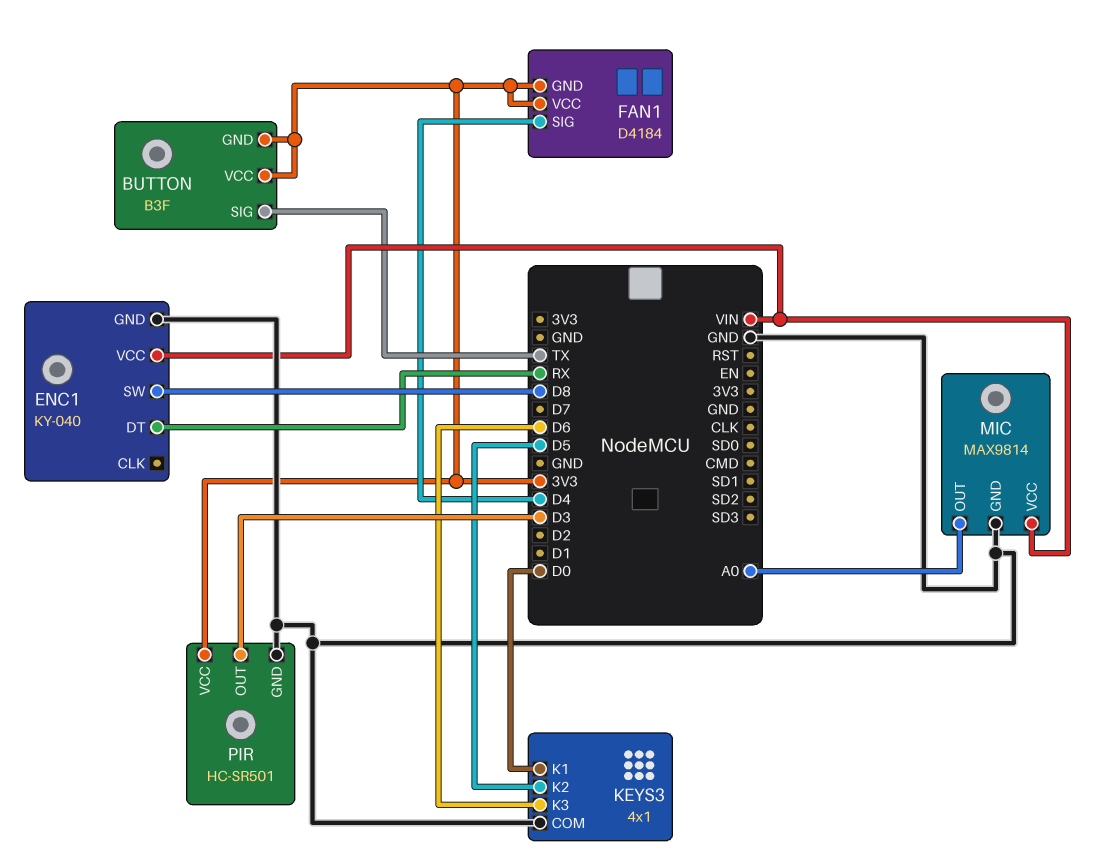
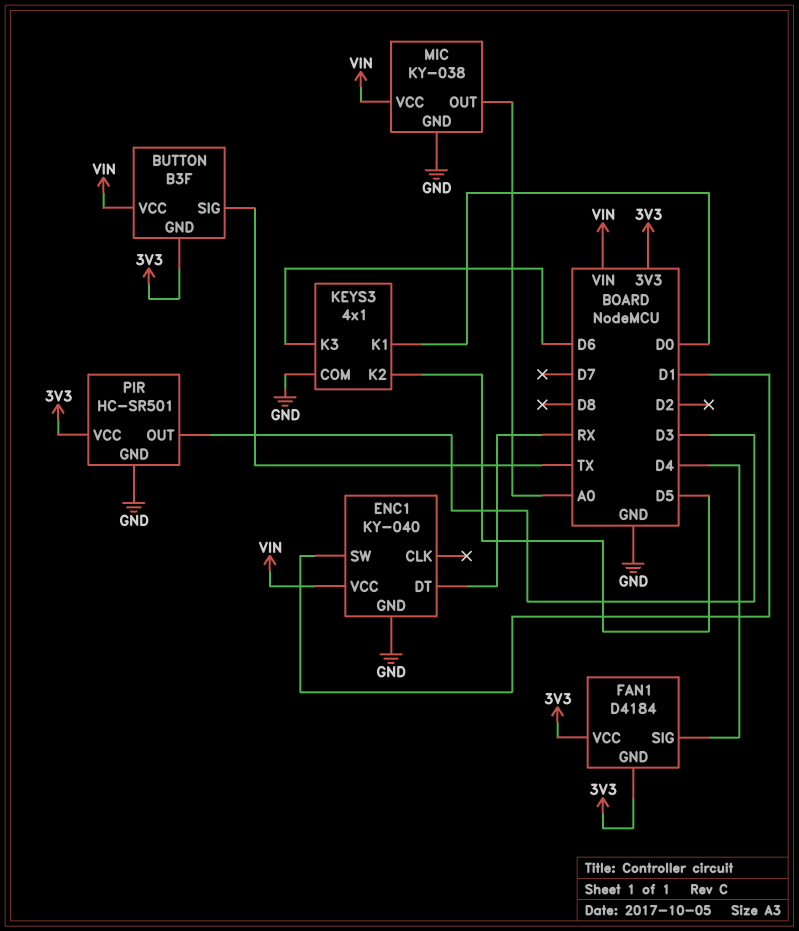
BUTTON pin VCC: 3V3 -> VIN
ENC1 pin SW: D8 -> D1
MIC: MAX9814 -> KY-038

